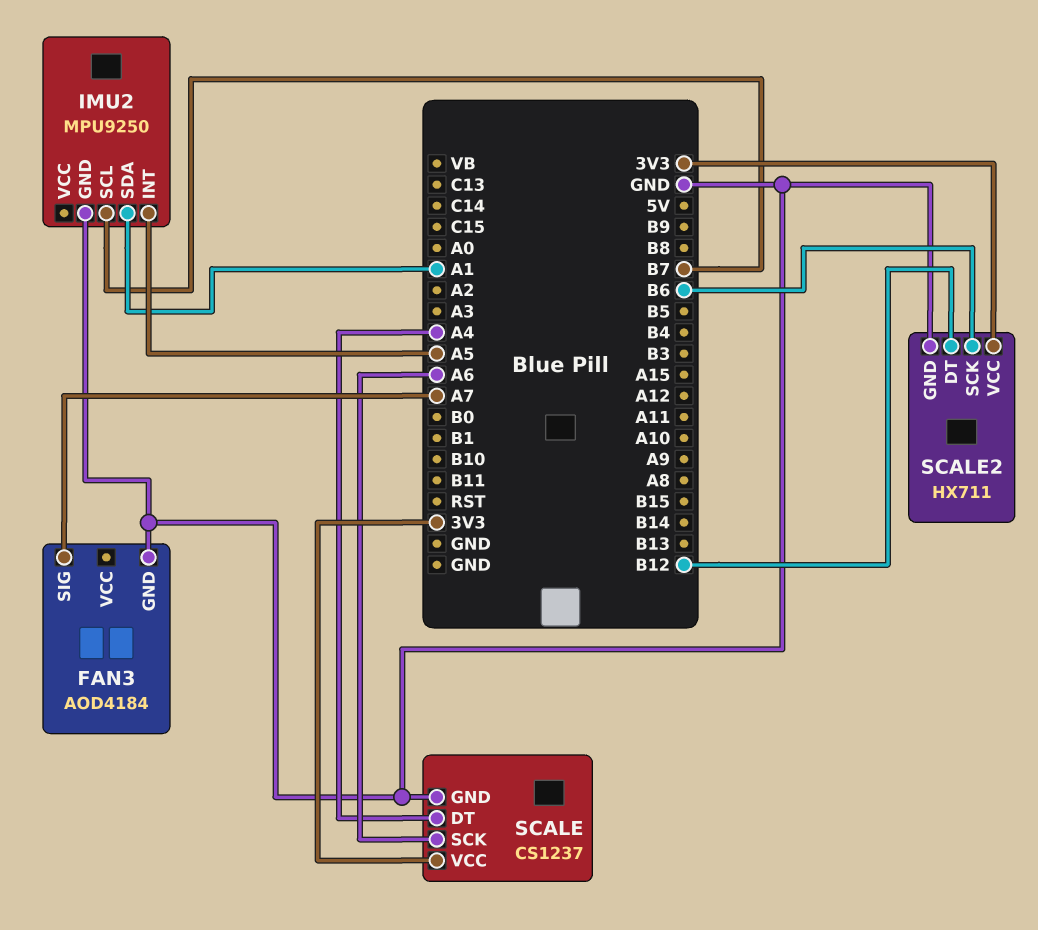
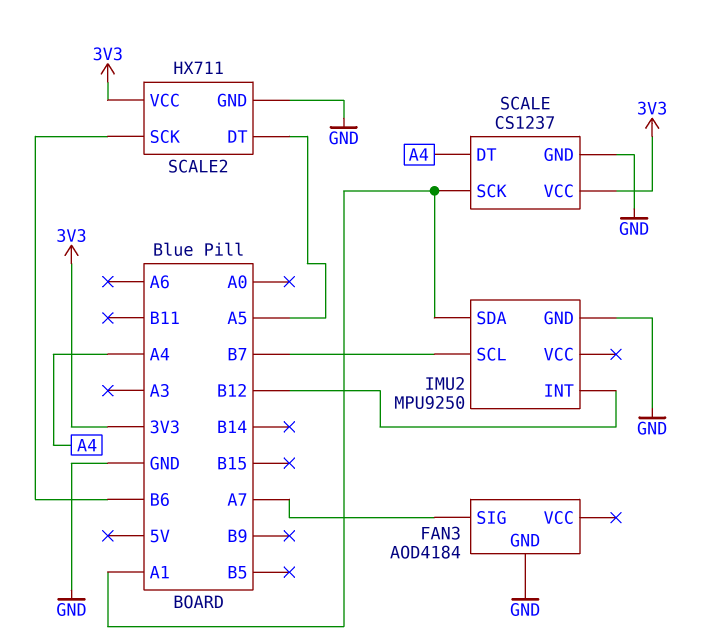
IMU2 pin INT: A5 -> B12
SCALE pin SCK: A6 -> A1
SCALE2 pin DT: B12 -> A5

